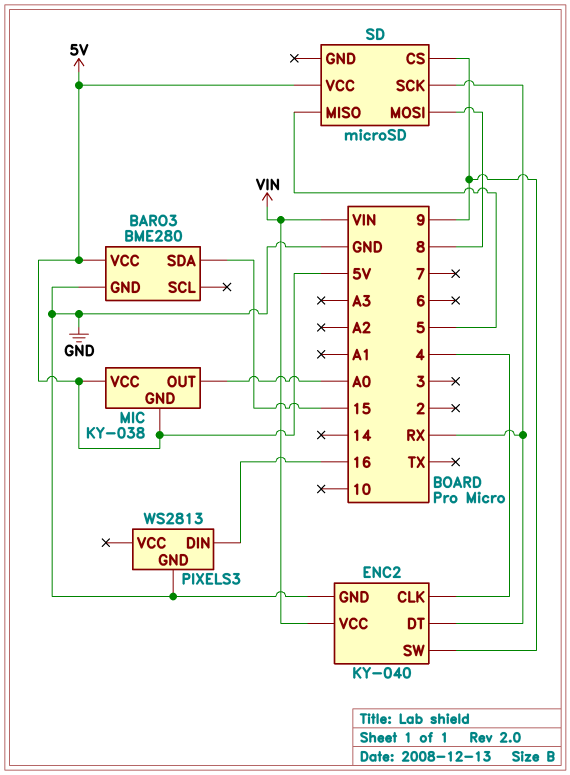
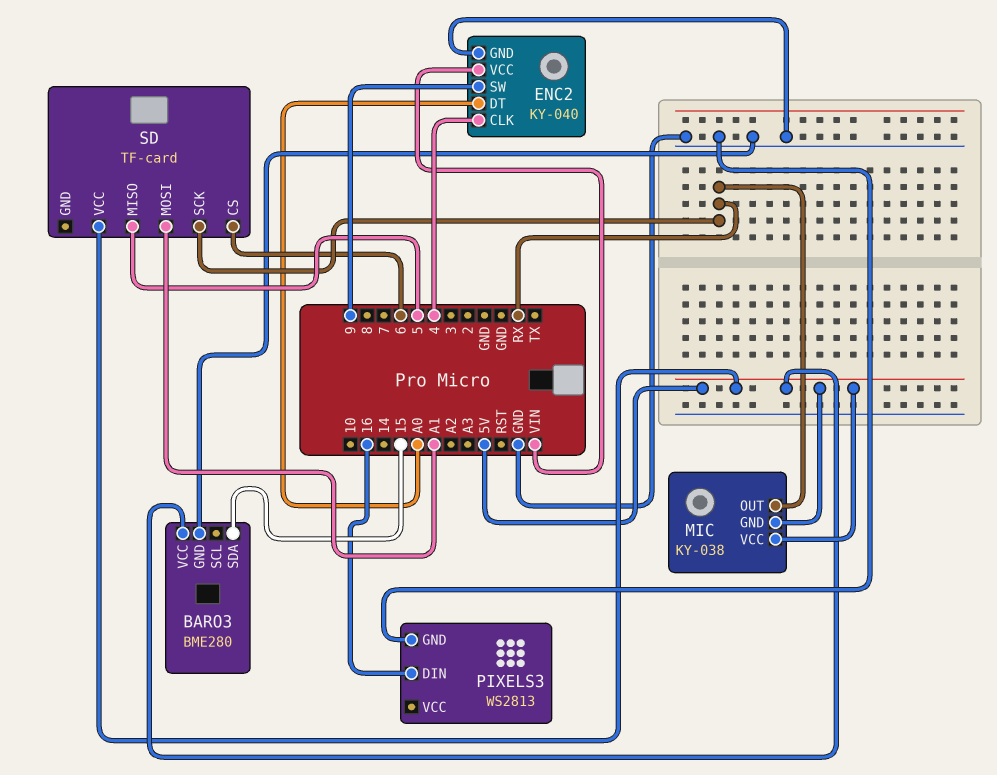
ENC2 pin DT: RX -> A0
MIC pin OUT: A0 -> RX
SD: microSD -> TF-card
SD pin CS: 9 -> 6
SD pin MOSI: 8 -> A1

